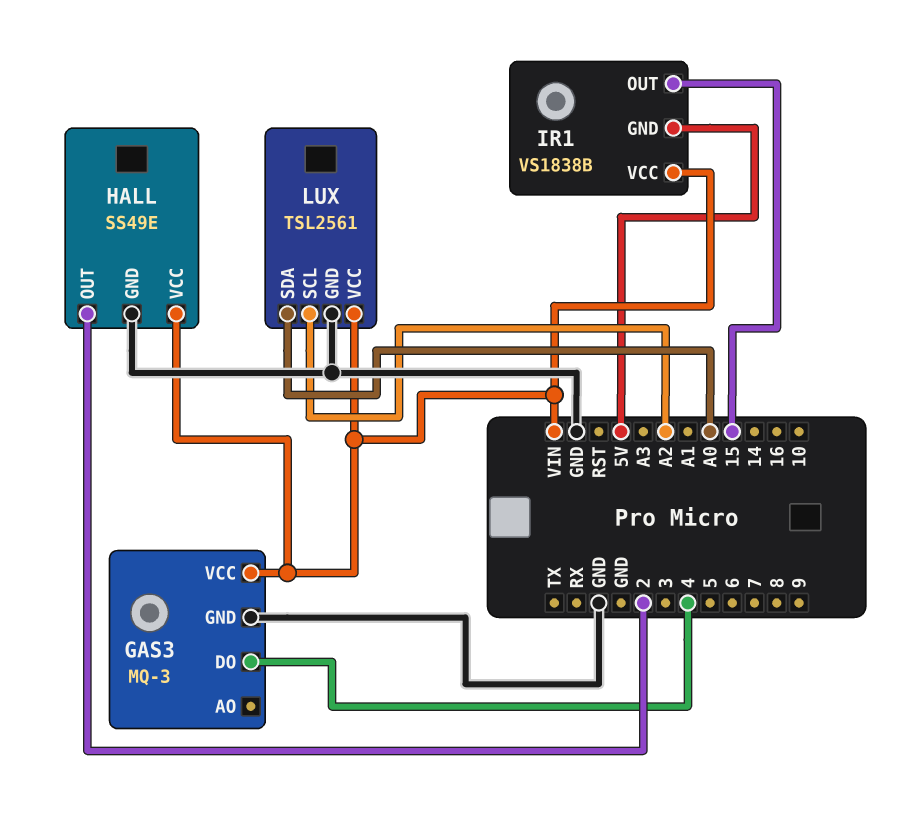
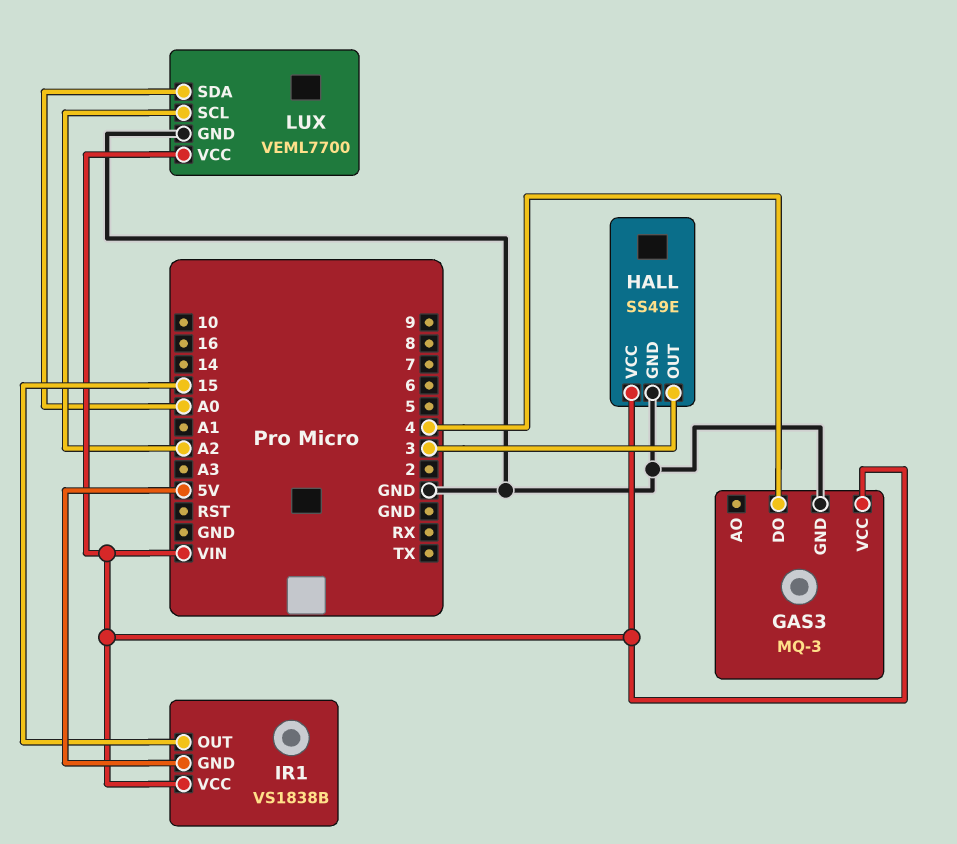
HALL pin OUT: 2 -> 3
LUX: TSL2561 -> VEML7700

